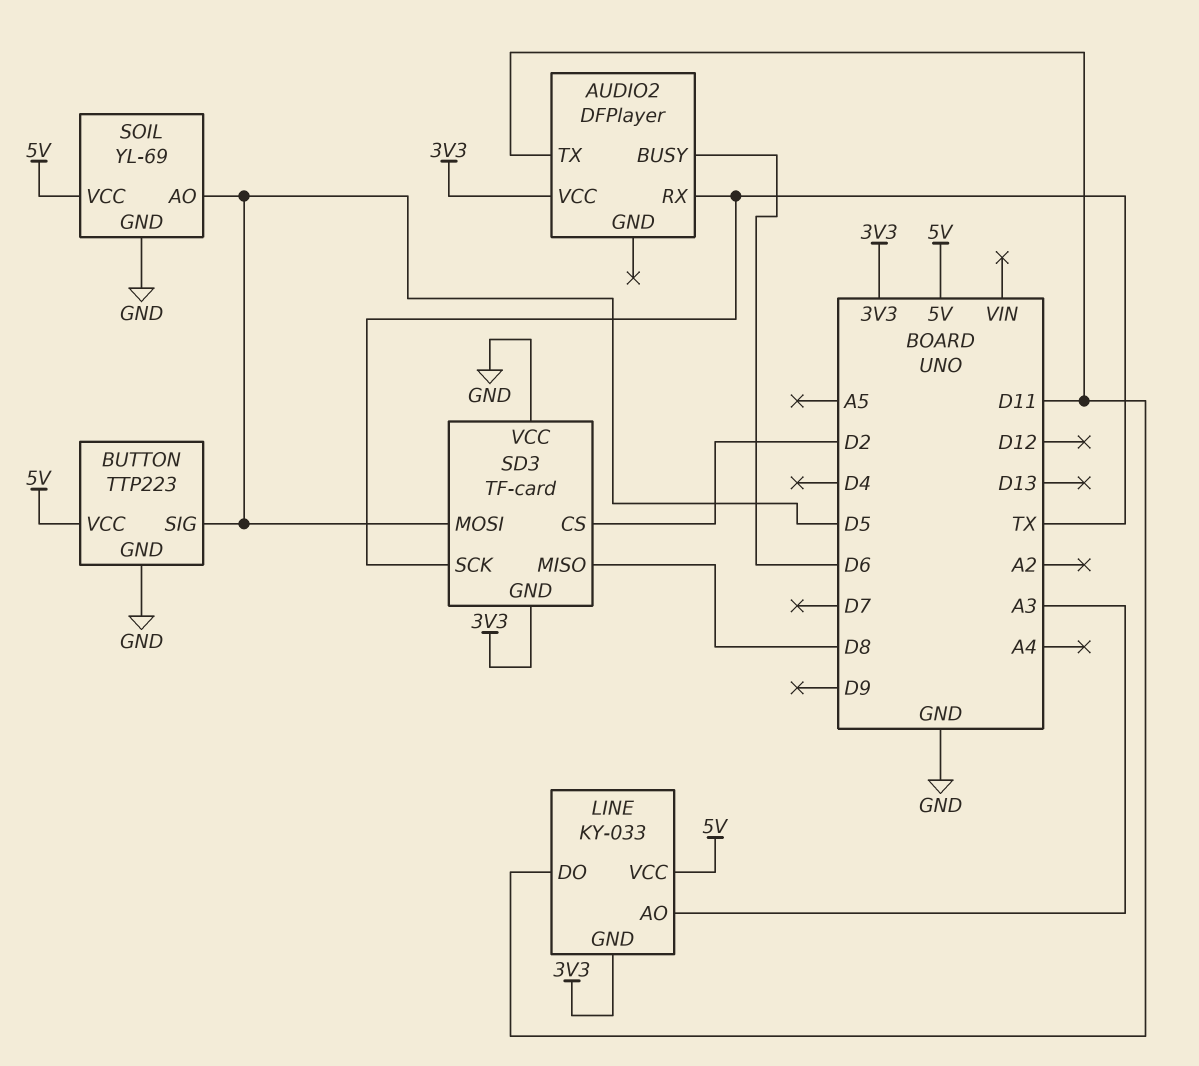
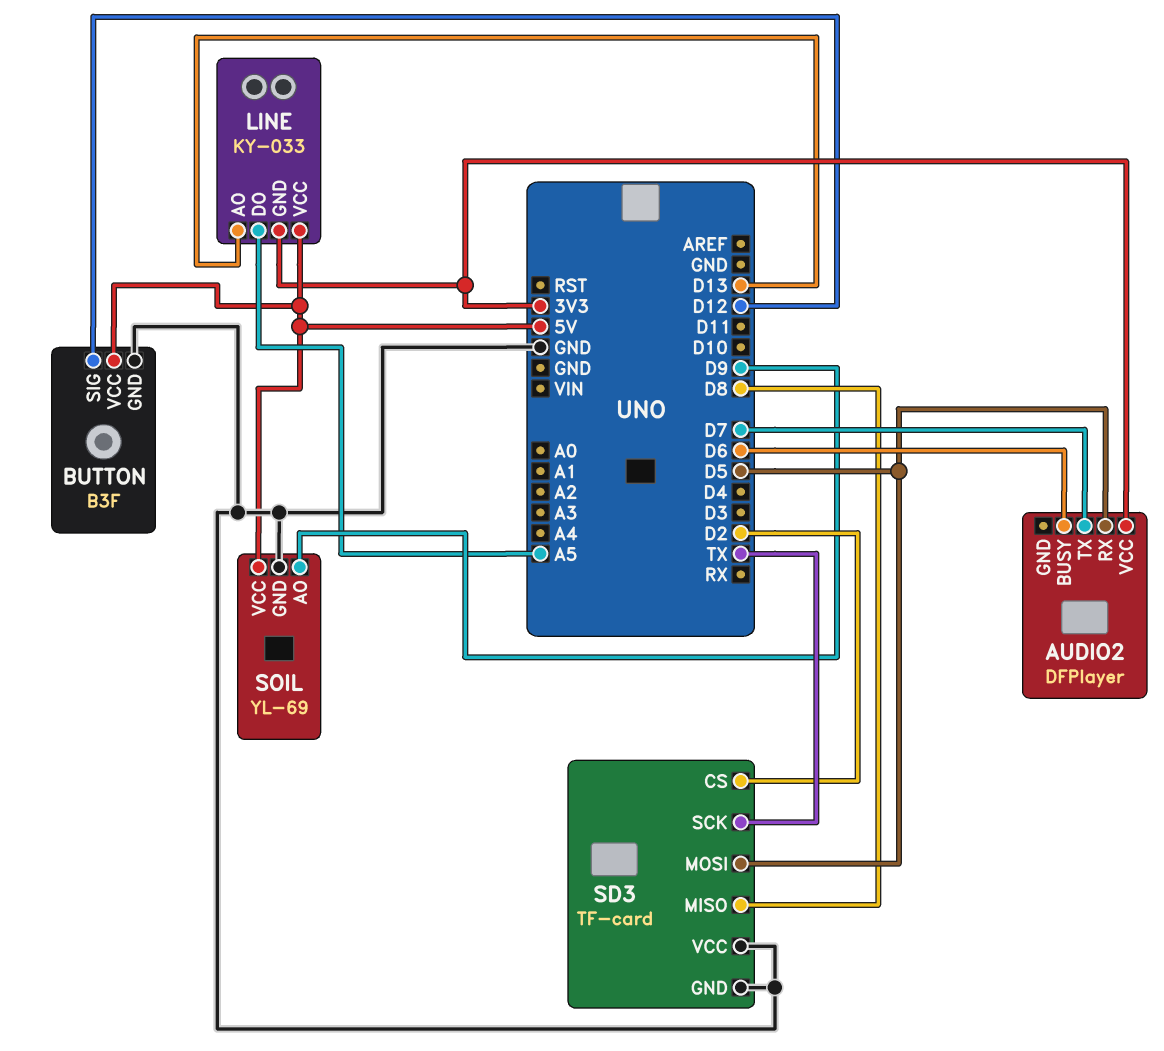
AUDIO2 pin RX: TX -> D5
AUDIO2 pin TX: D11 -> D7
BUTTON: TTP223 -> B3F
BUTTON pin SIG: D5 -> D12
LINE pin AO: A3 -> D13
LINE pin DO: D11 -> A5
SD3 pin GND: 3V3 -> GND
SOIL pin AO: D5 -> D9

